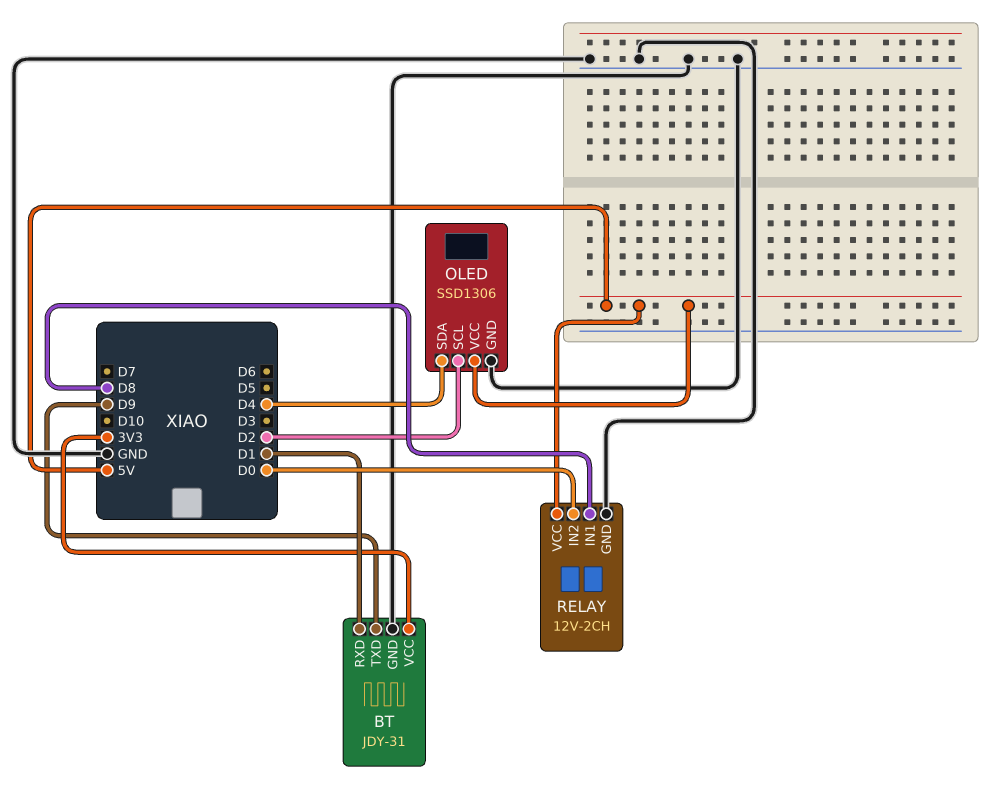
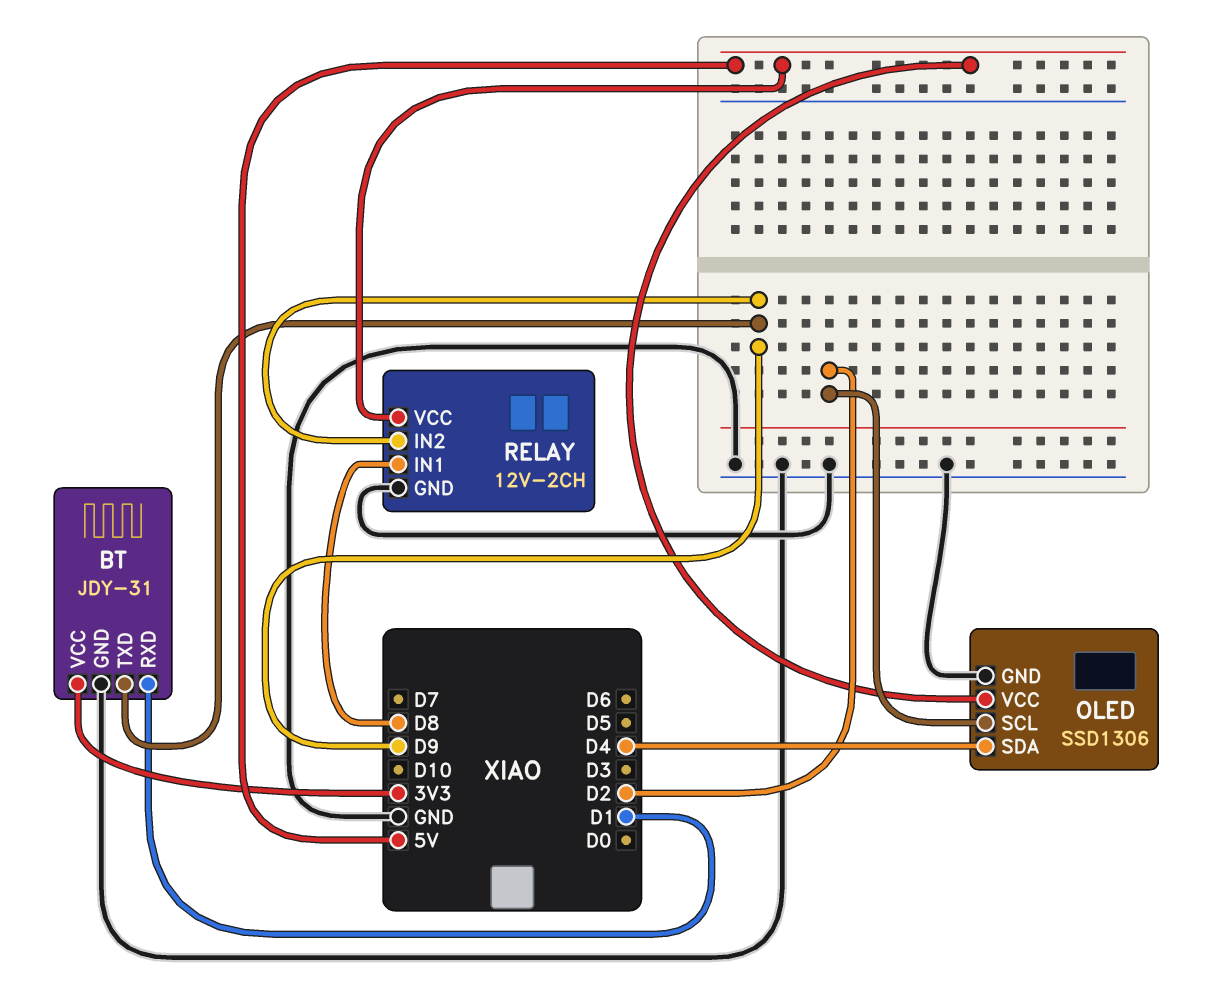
RELAY pin IN2: D0 -> D9

